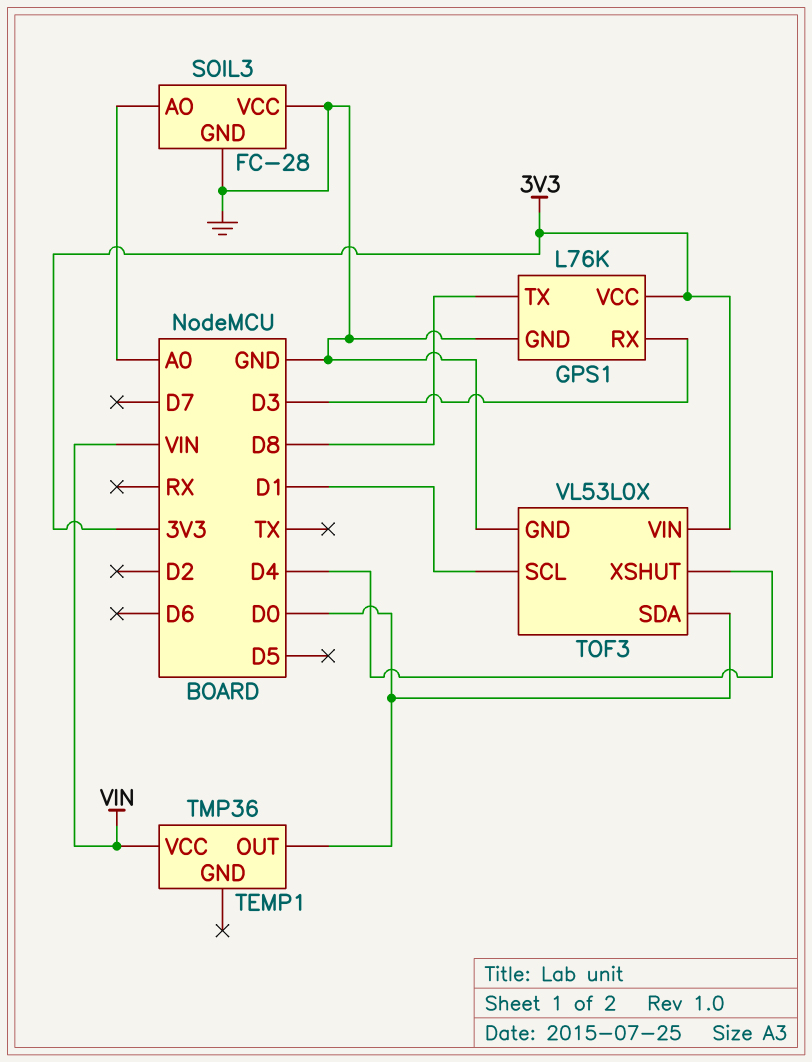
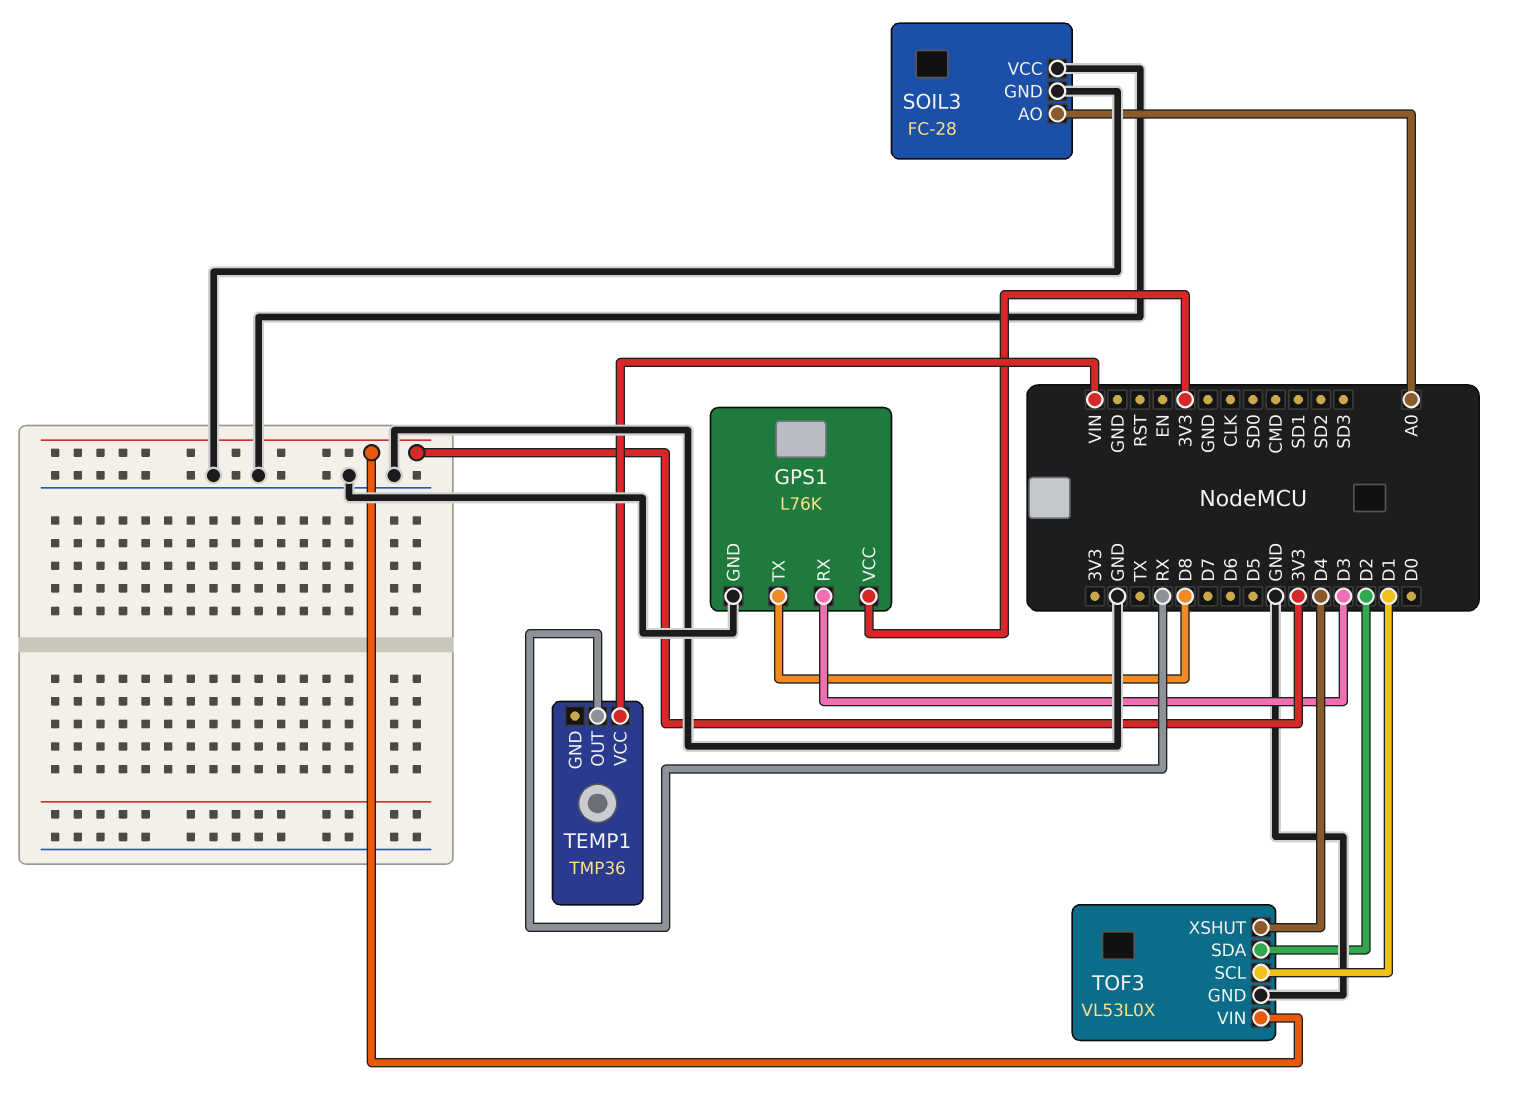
TEMP1 pin OUT: D0 -> RX
TOF3 pin SDA: D0 -> D2

